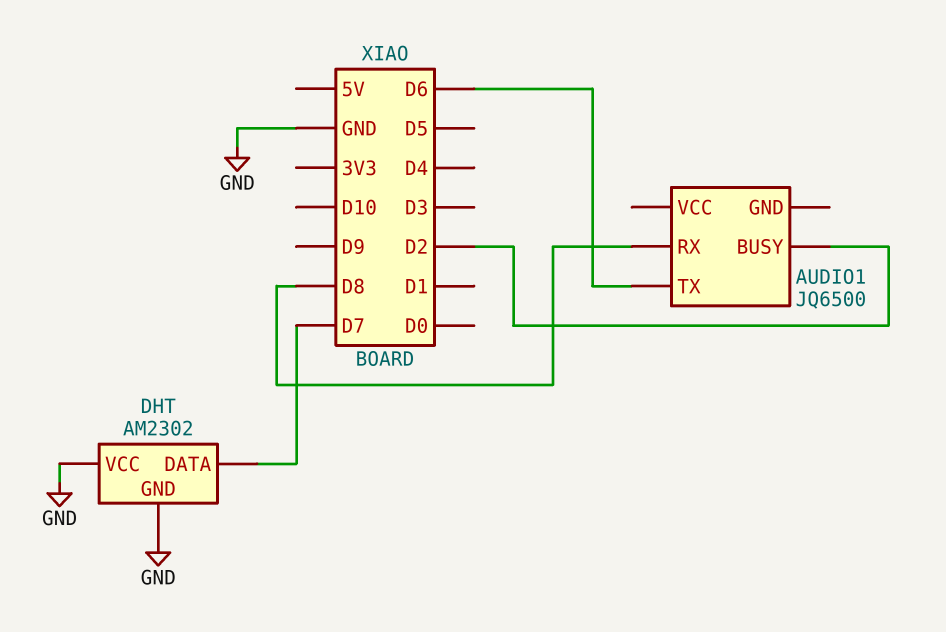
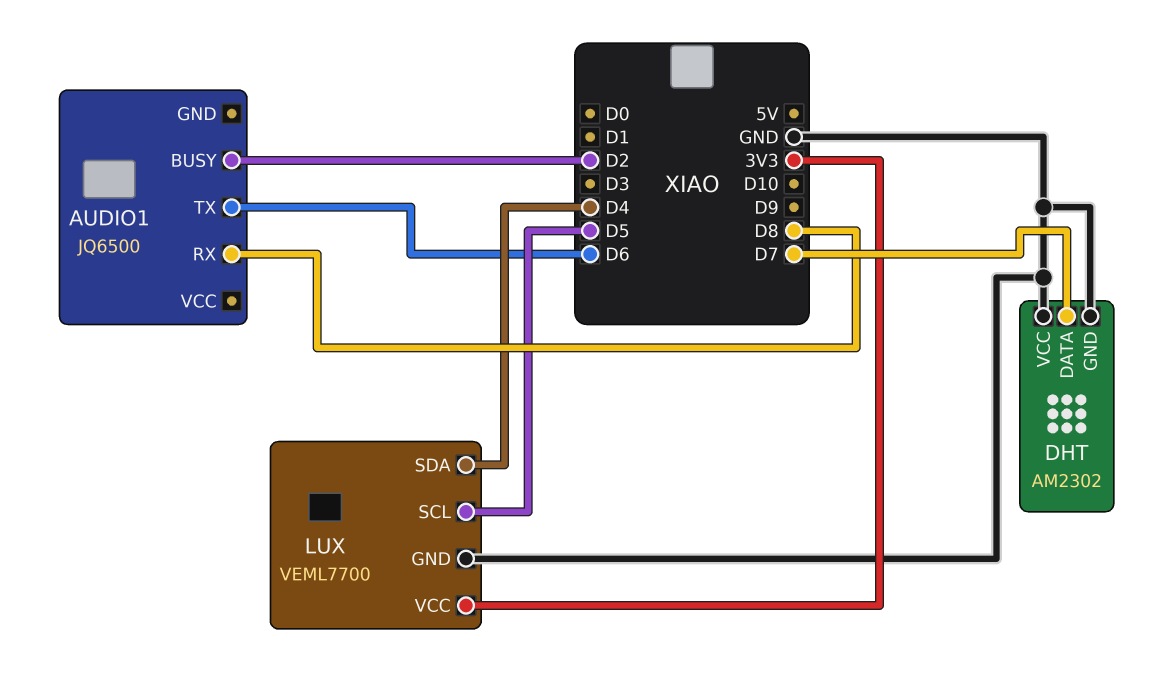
LUX: none -> VEML7700
LUX pin GND: none -> GND
LUX pin SCL: none -> D5
LUX pin SDA: none -> D4
LUX pin VCC: none -> 3V3

